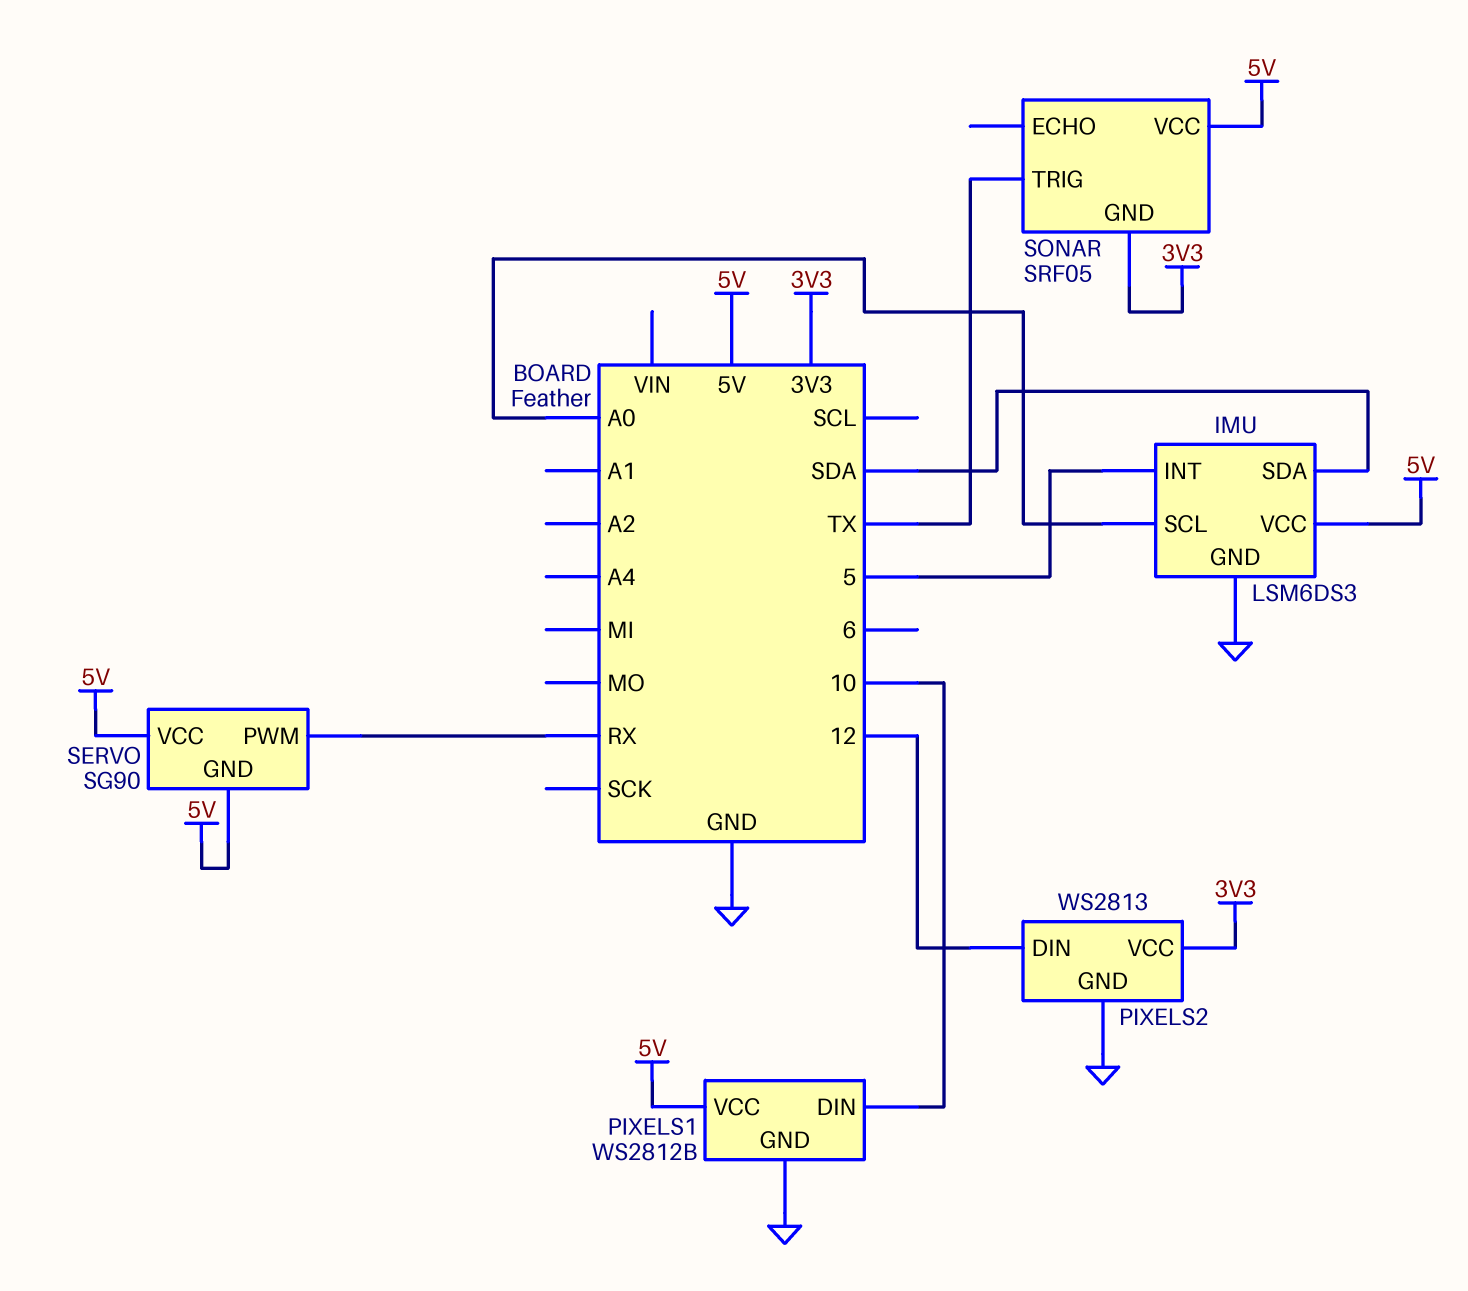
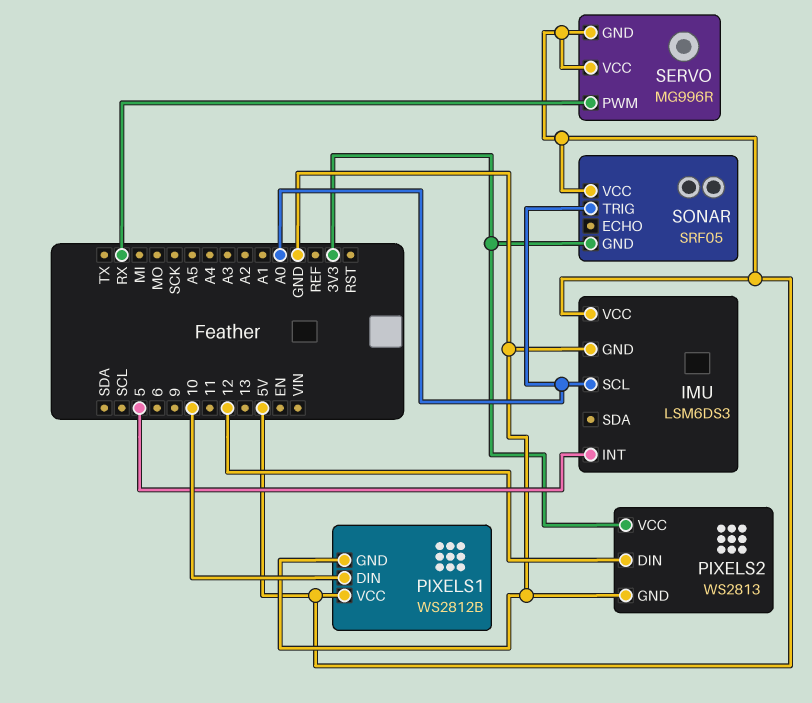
IMU pin SDA: SDA -> none
SERVO: SG90 -> MG996R
SONAR pin TRIG: TX -> A0

